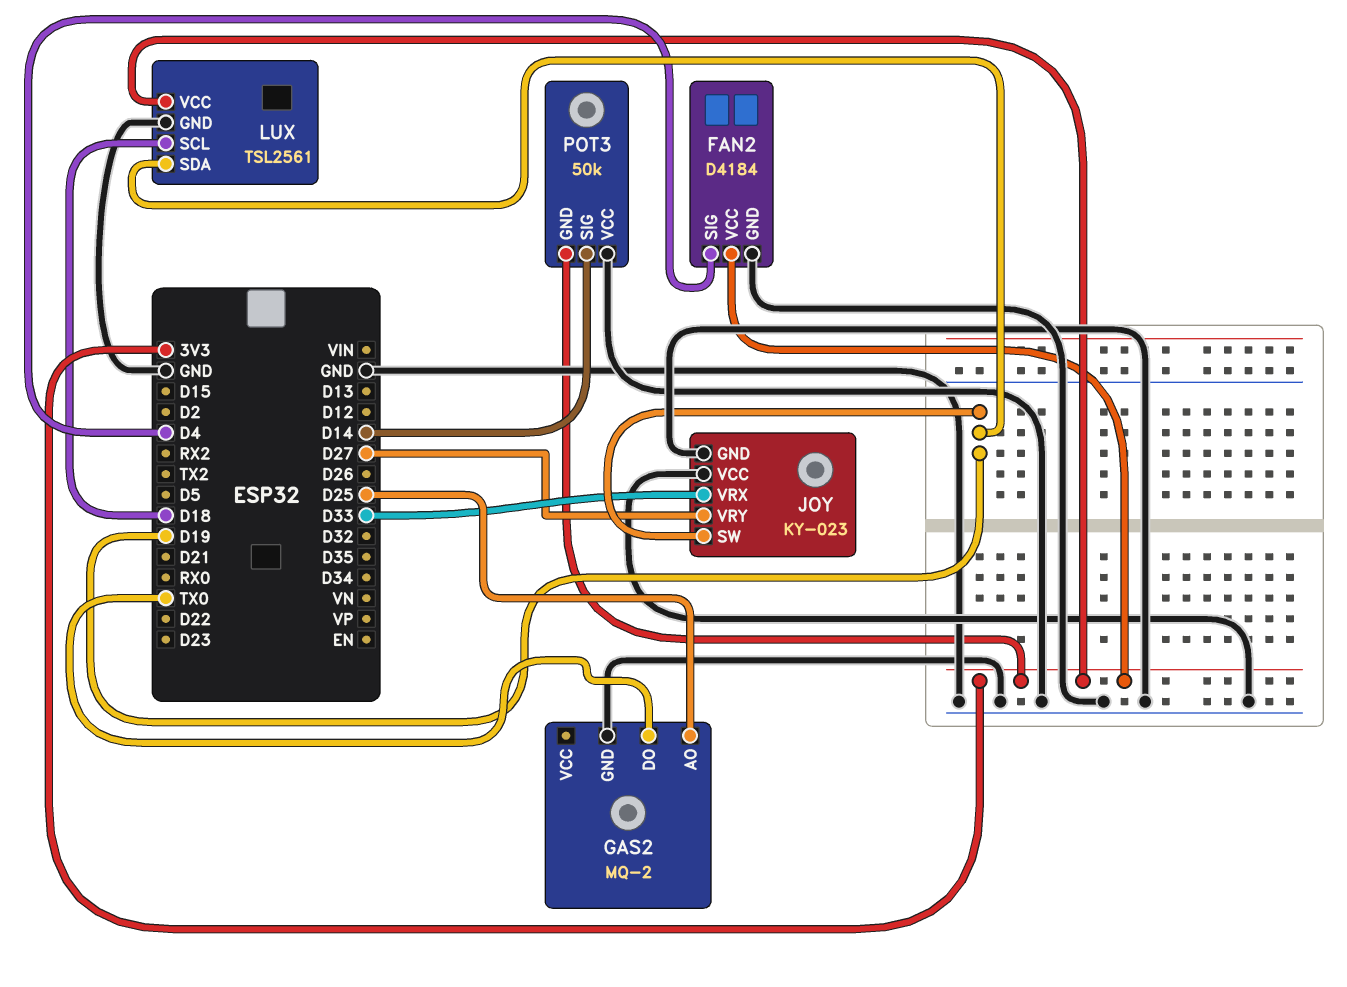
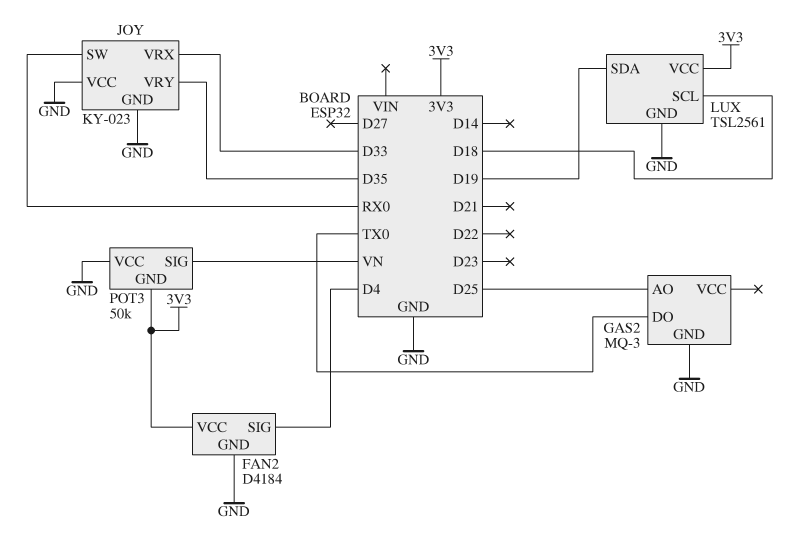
GAS2: MQ-2 -> MQ-3
JOY pin SW: D19 -> RX0
JOY pin VRY: D27 -> D35
POT3 pin SIG: D14 -> VN

